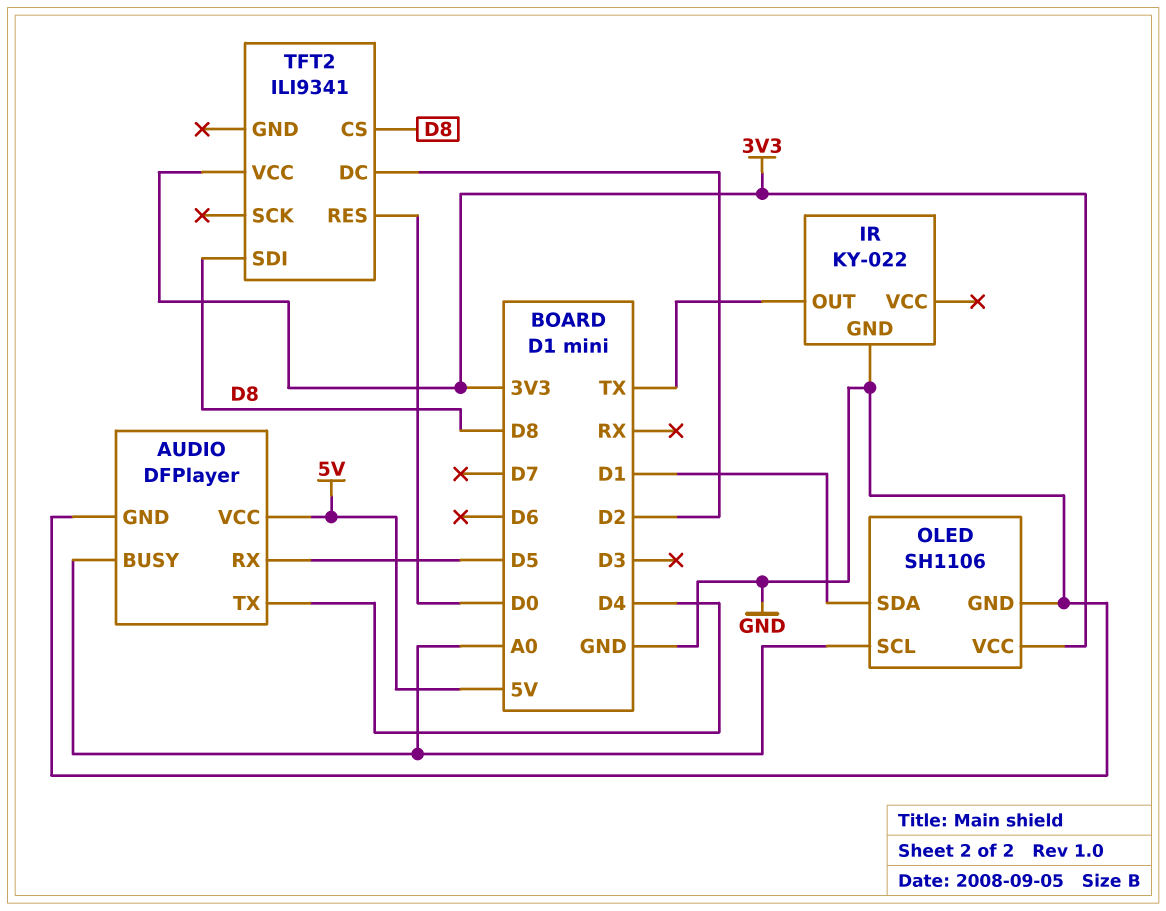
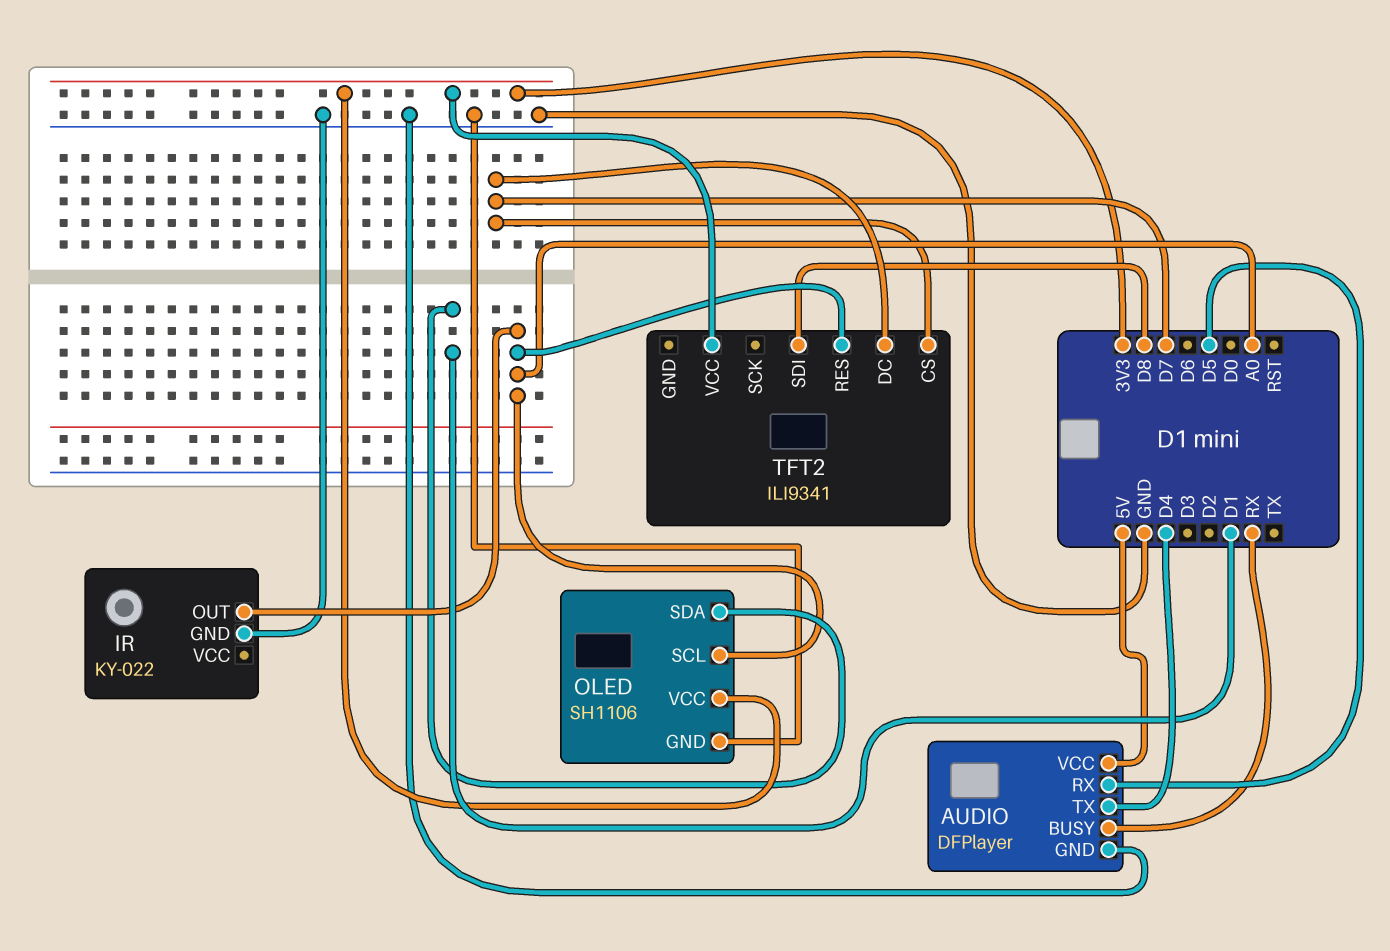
AUDIO pin BUSY: A0 -> RX
IR pin OUT: TX -> A0
TFT2 pin CS: D8 -> D7
TFT2 pin DC: D2 -> D7
TFT2 pin RES: D0 -> A0

